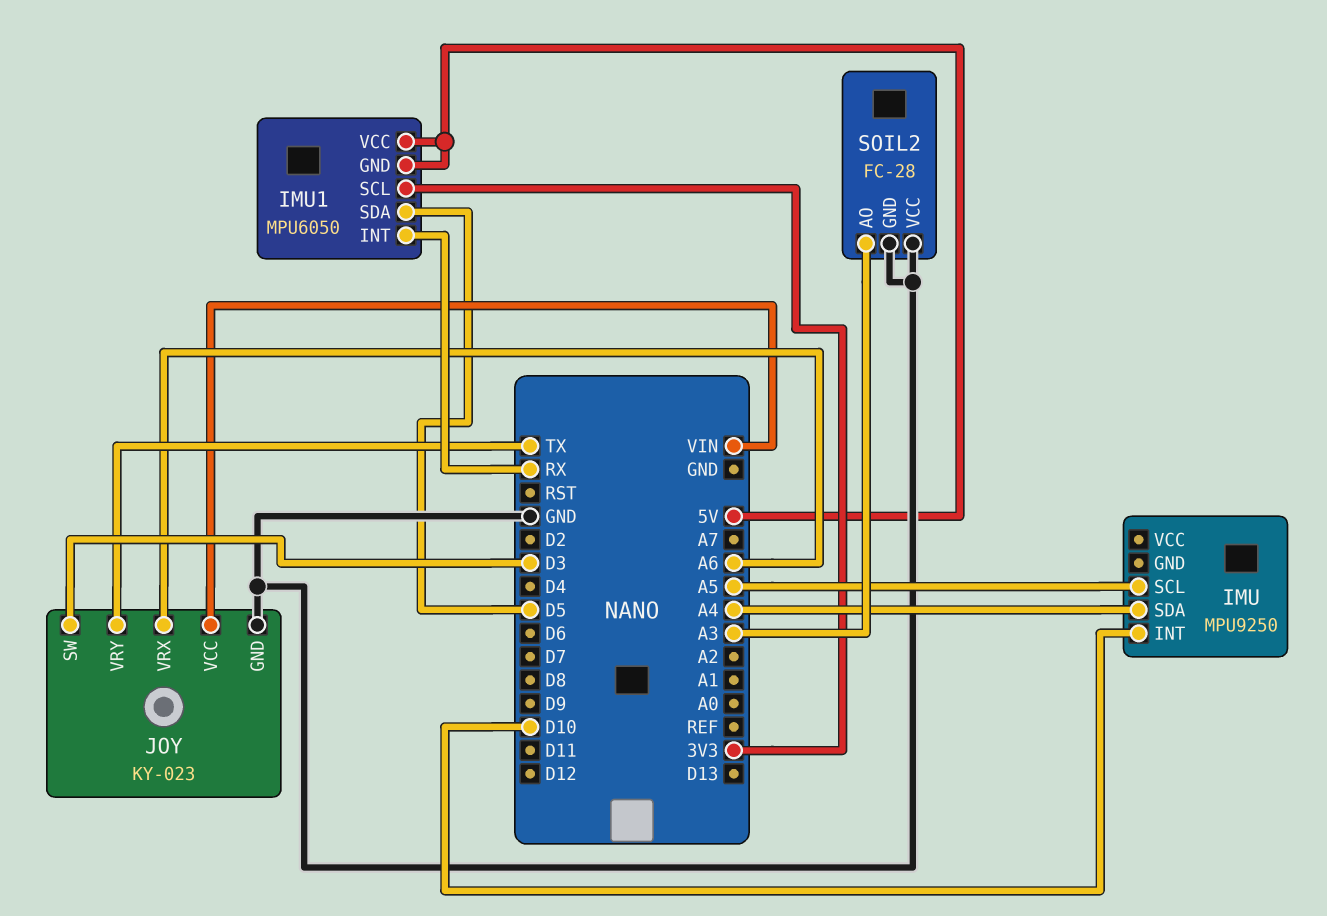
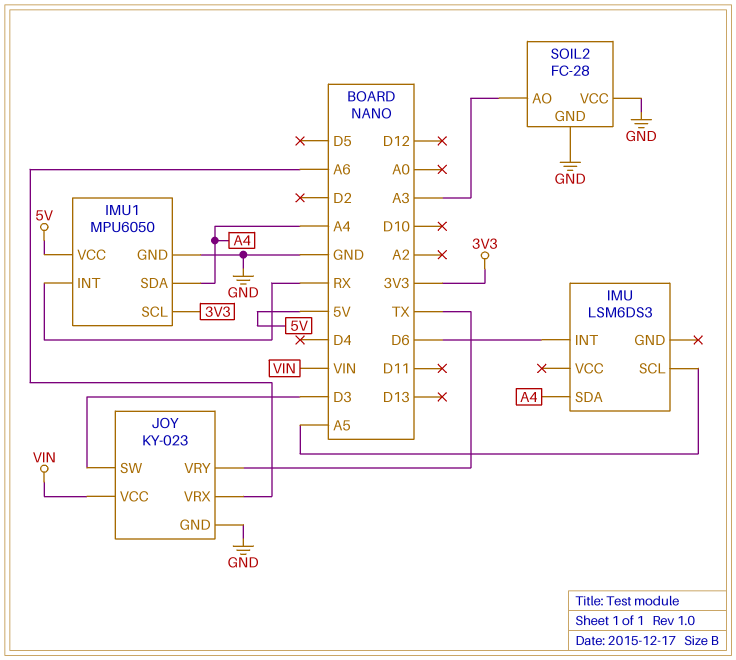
IMU: MPU9250 -> LSM6DS3
IMU pin INT: D10 -> D6
IMU1 pin GND: 5V -> GND
IMU1 pin SDA: D5 -> A4

